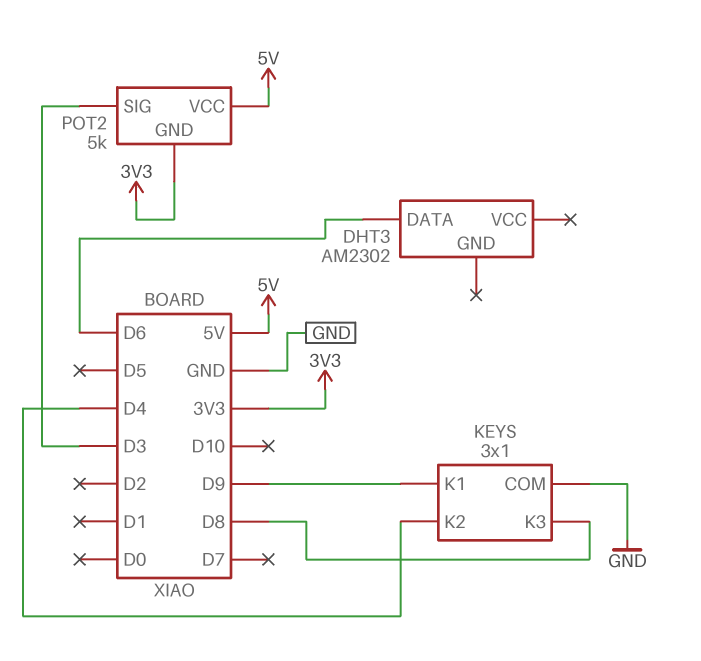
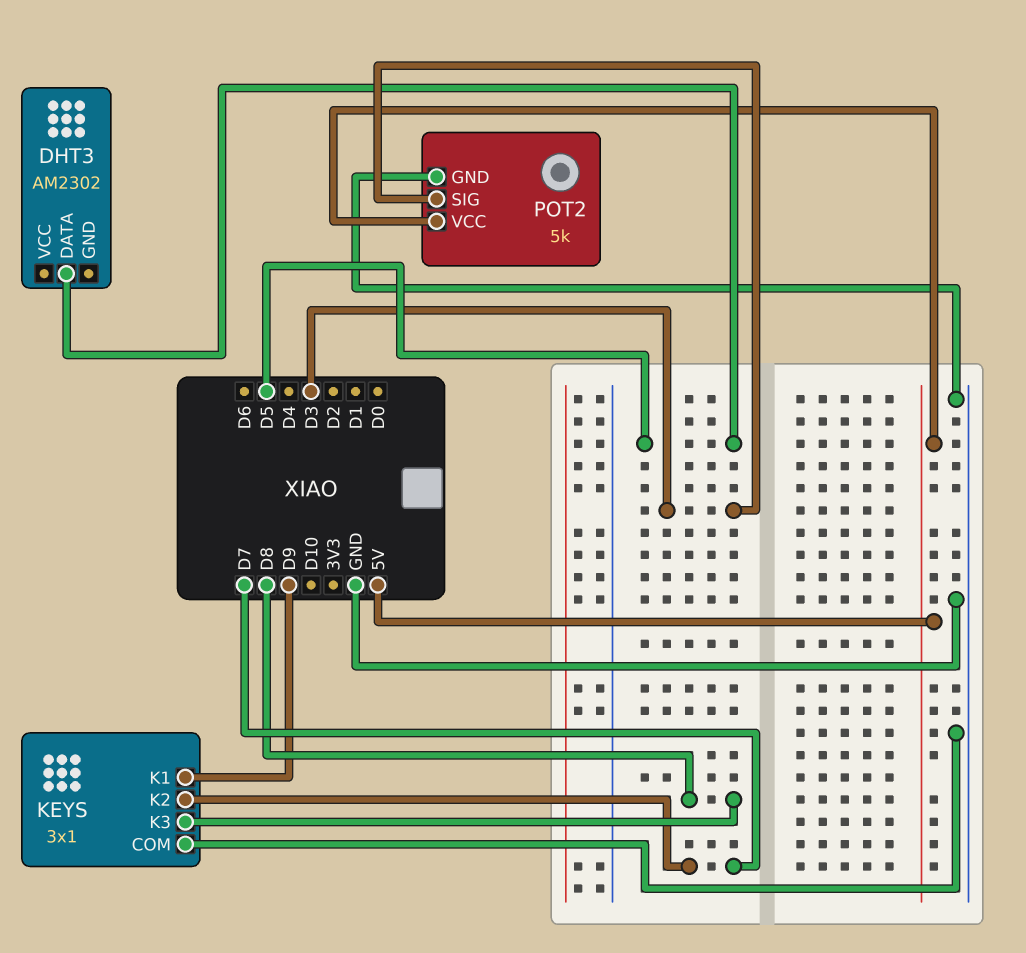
DHT3 pin DATA: D6 -> D5
KEYS pin K2: D4 -> D7
POT2 pin GND: 3V3 -> GND

